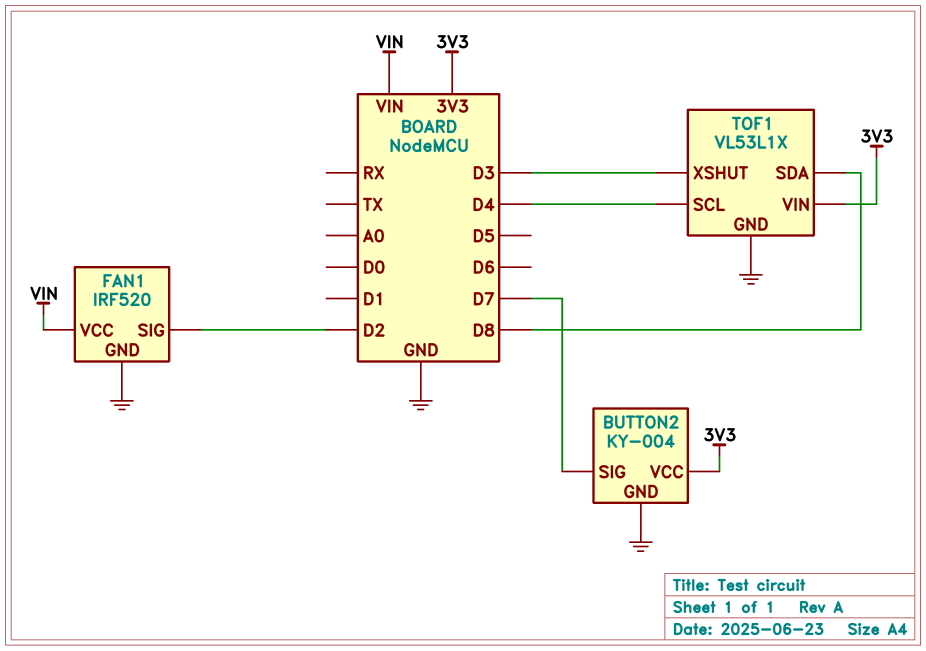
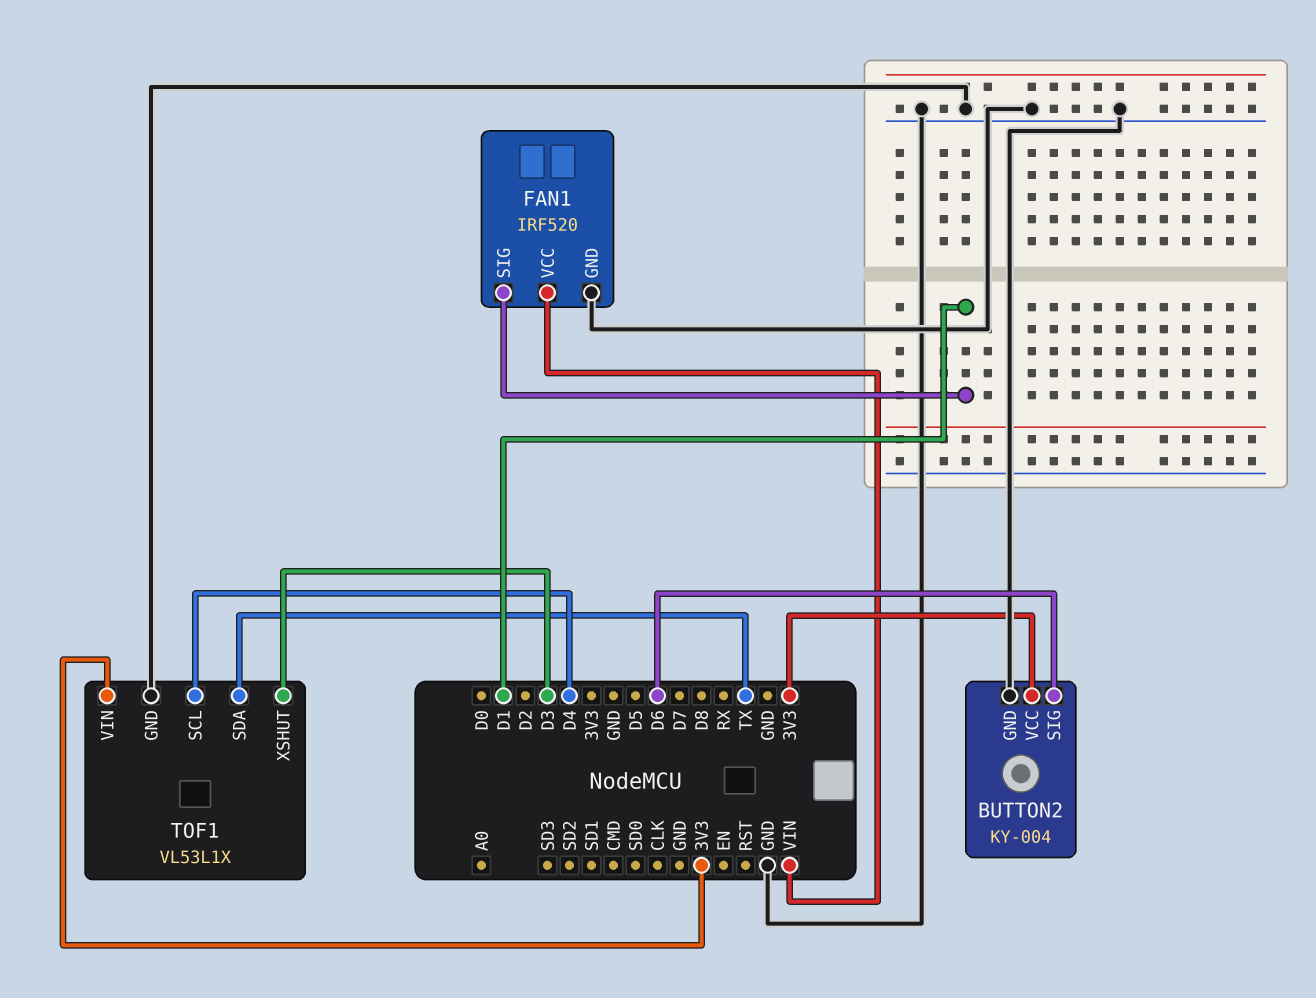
BUTTON2 pin SIG: D7 -> D6
FAN1 pin SIG: D2 -> D1
TOF1 pin SDA: D8 -> TX

